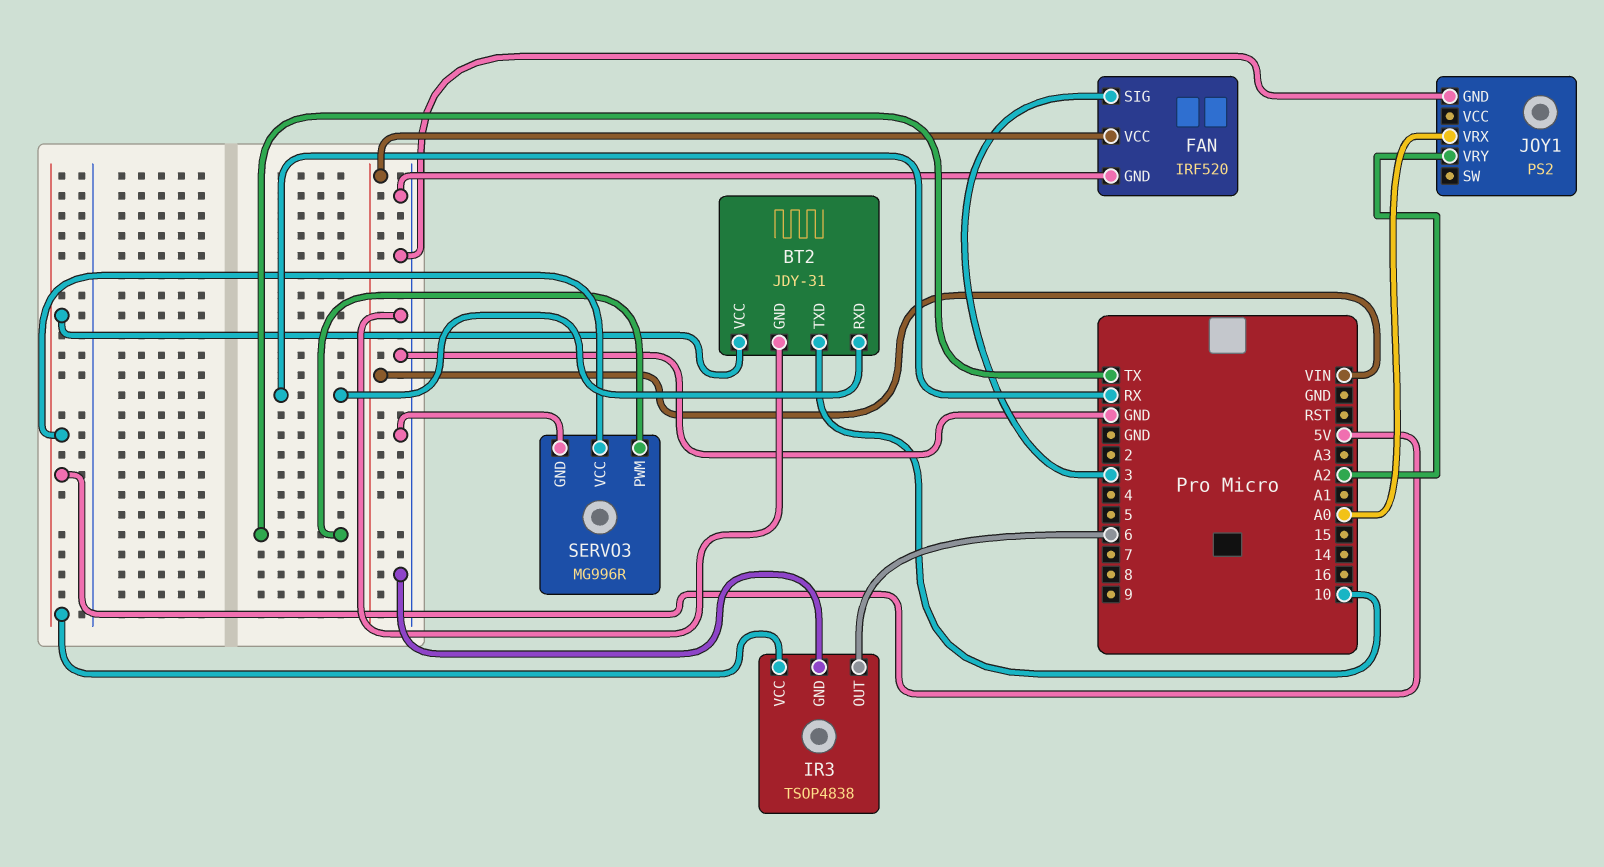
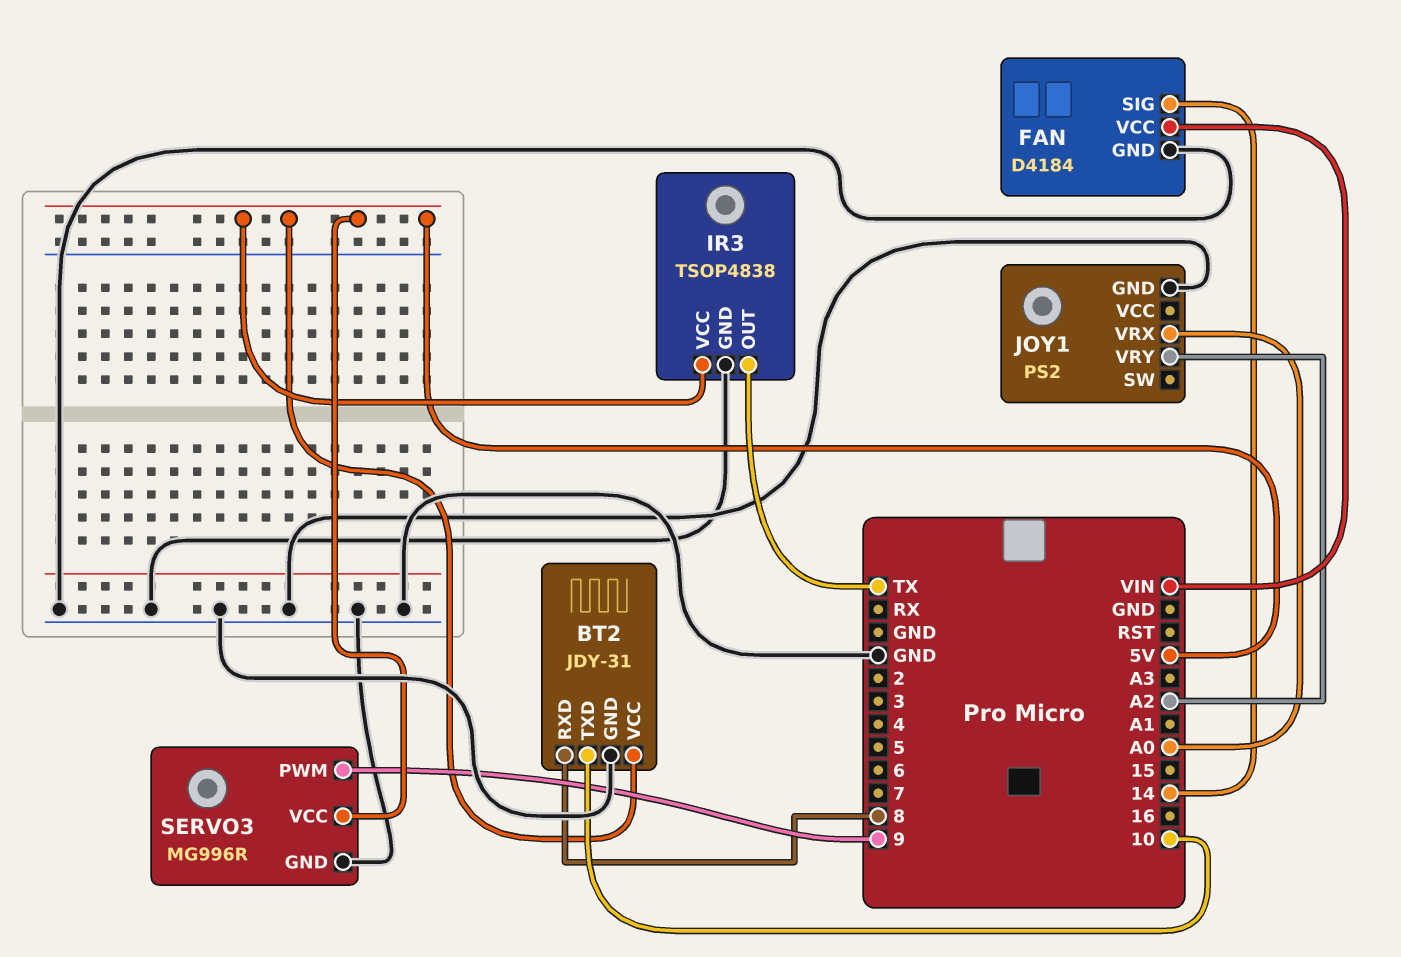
BT2 pin RXD: RX -> 8
FAN: IRF520 -> D4184
FAN pin SIG: 3 -> 14
IR3 pin OUT: 6 -> TX
SERVO3 pin PWM: TX -> 9

